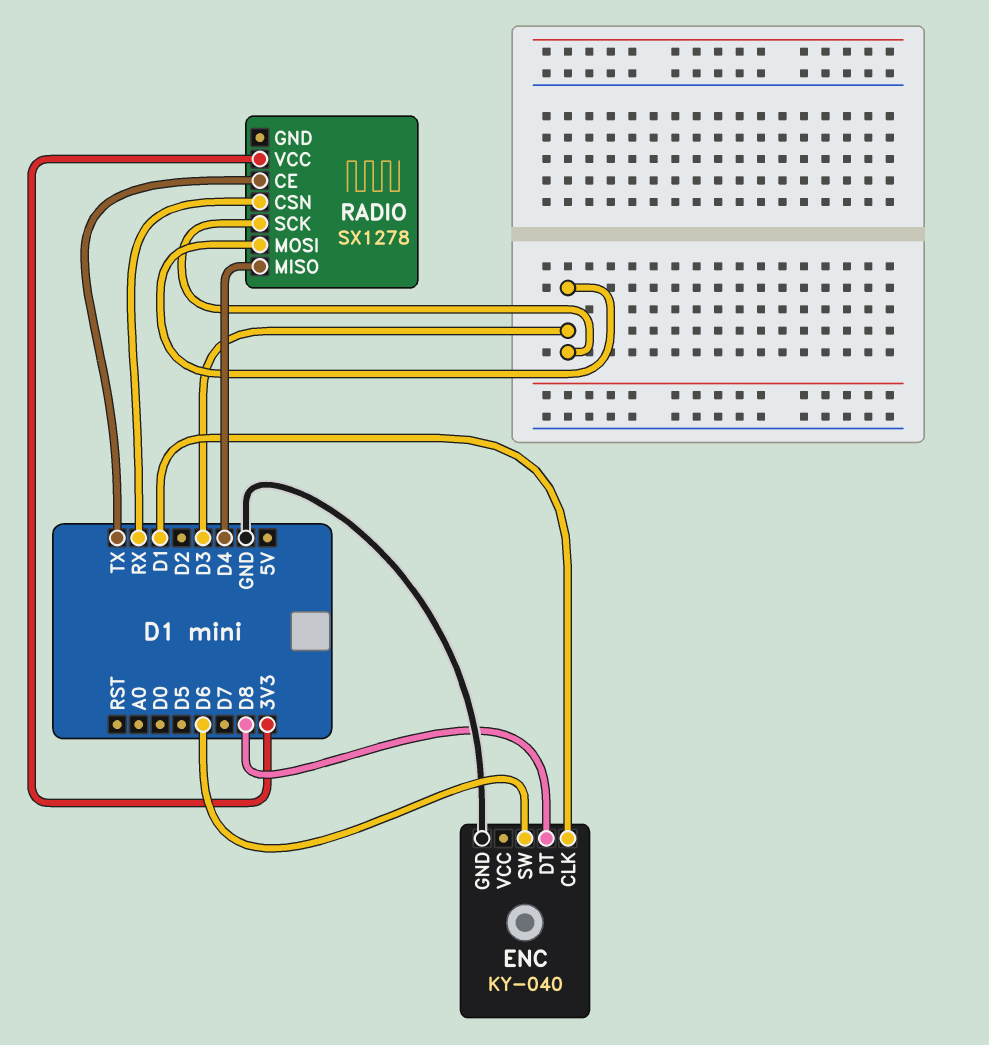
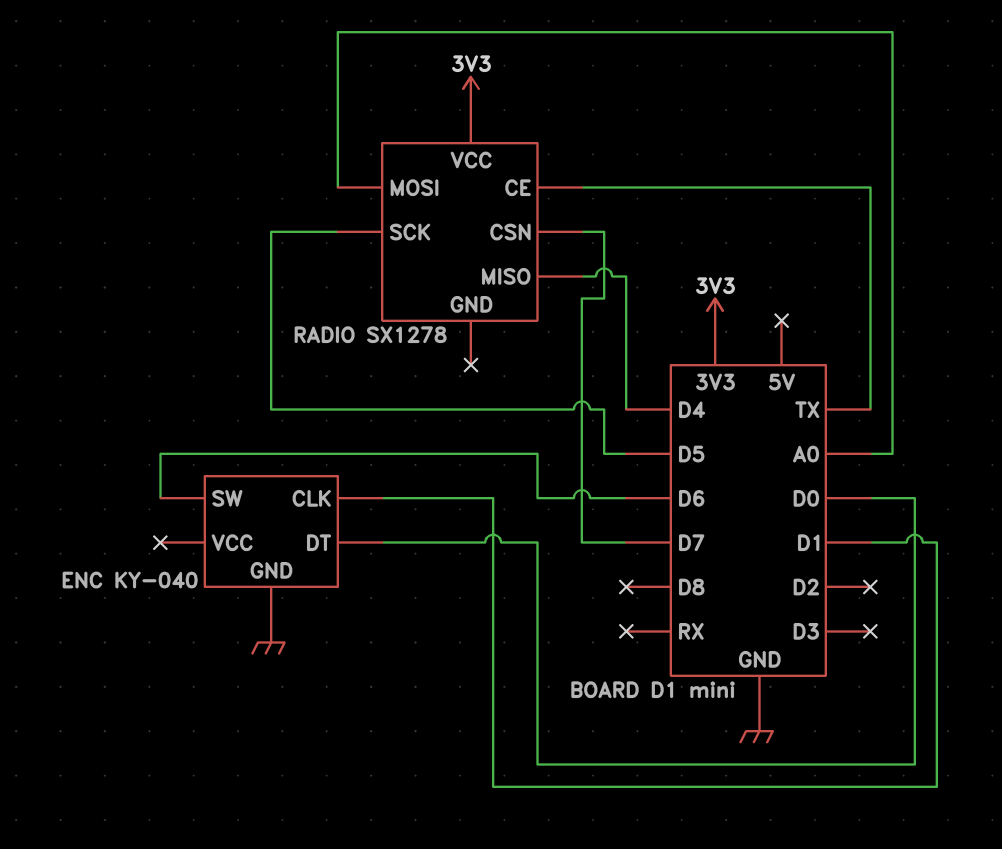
ENC pin DT: D8 -> D0
RADIO pin CSN: RX -> D7
RADIO pin MOSI: D3 -> A0
RADIO pin SCK: D3 -> D5

